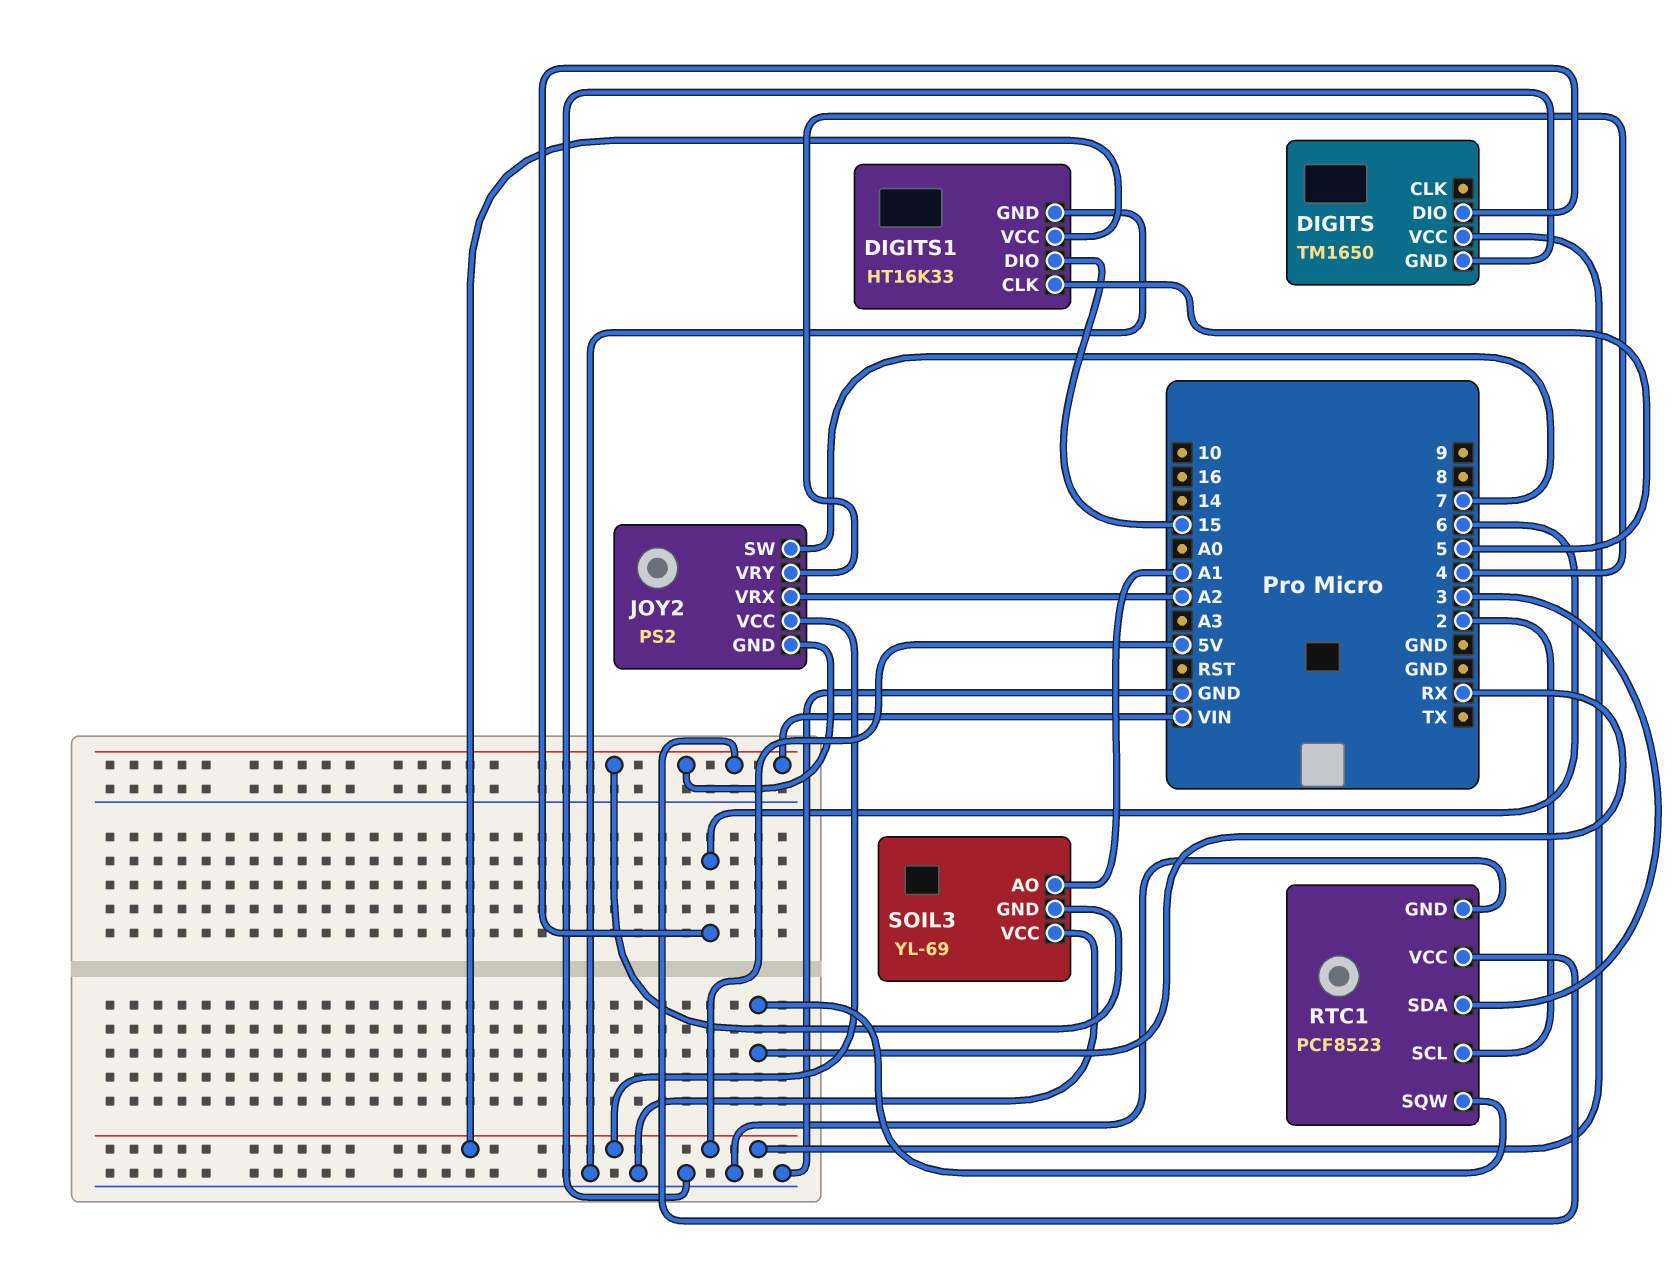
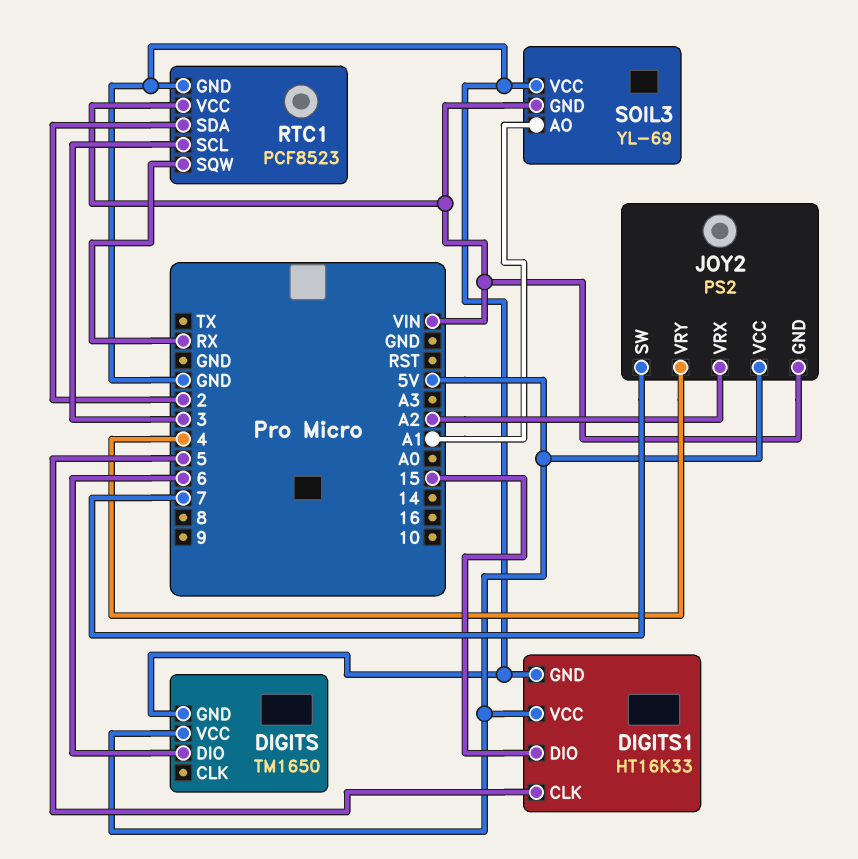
RTC1 pin SCL: 2 -> 3
RTC1 pin SDA: 3 -> 2

